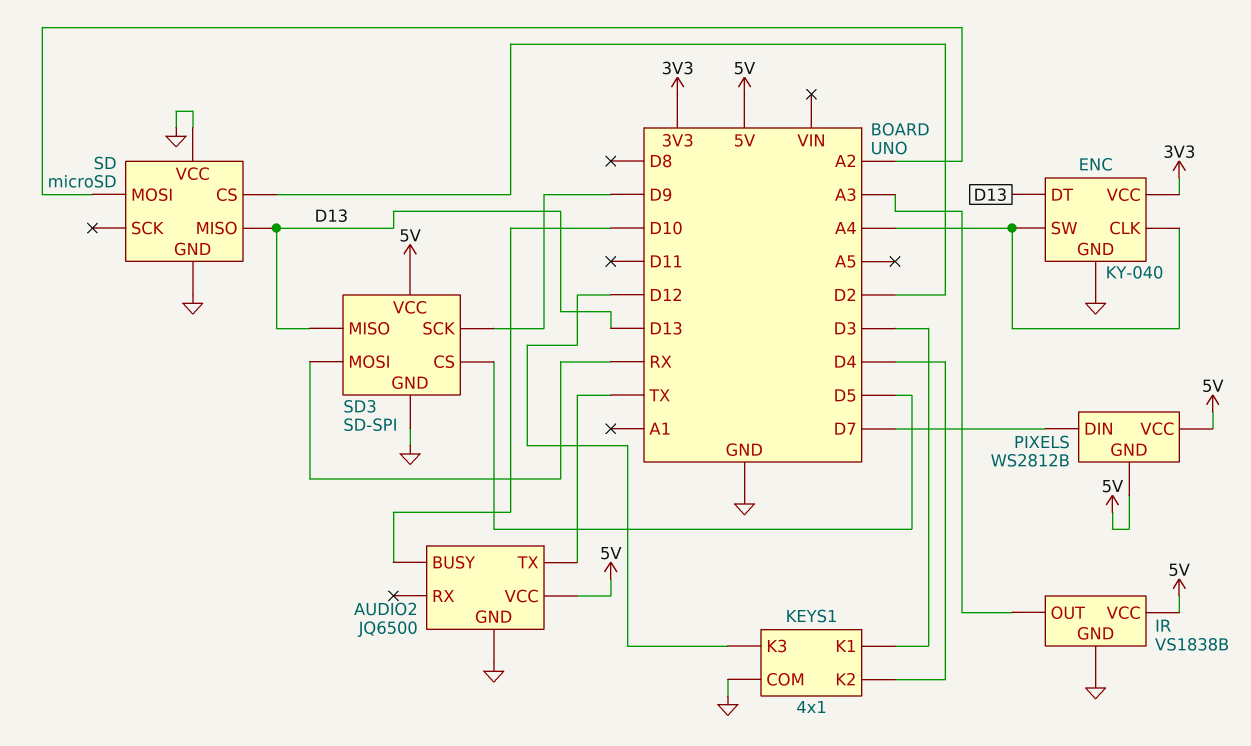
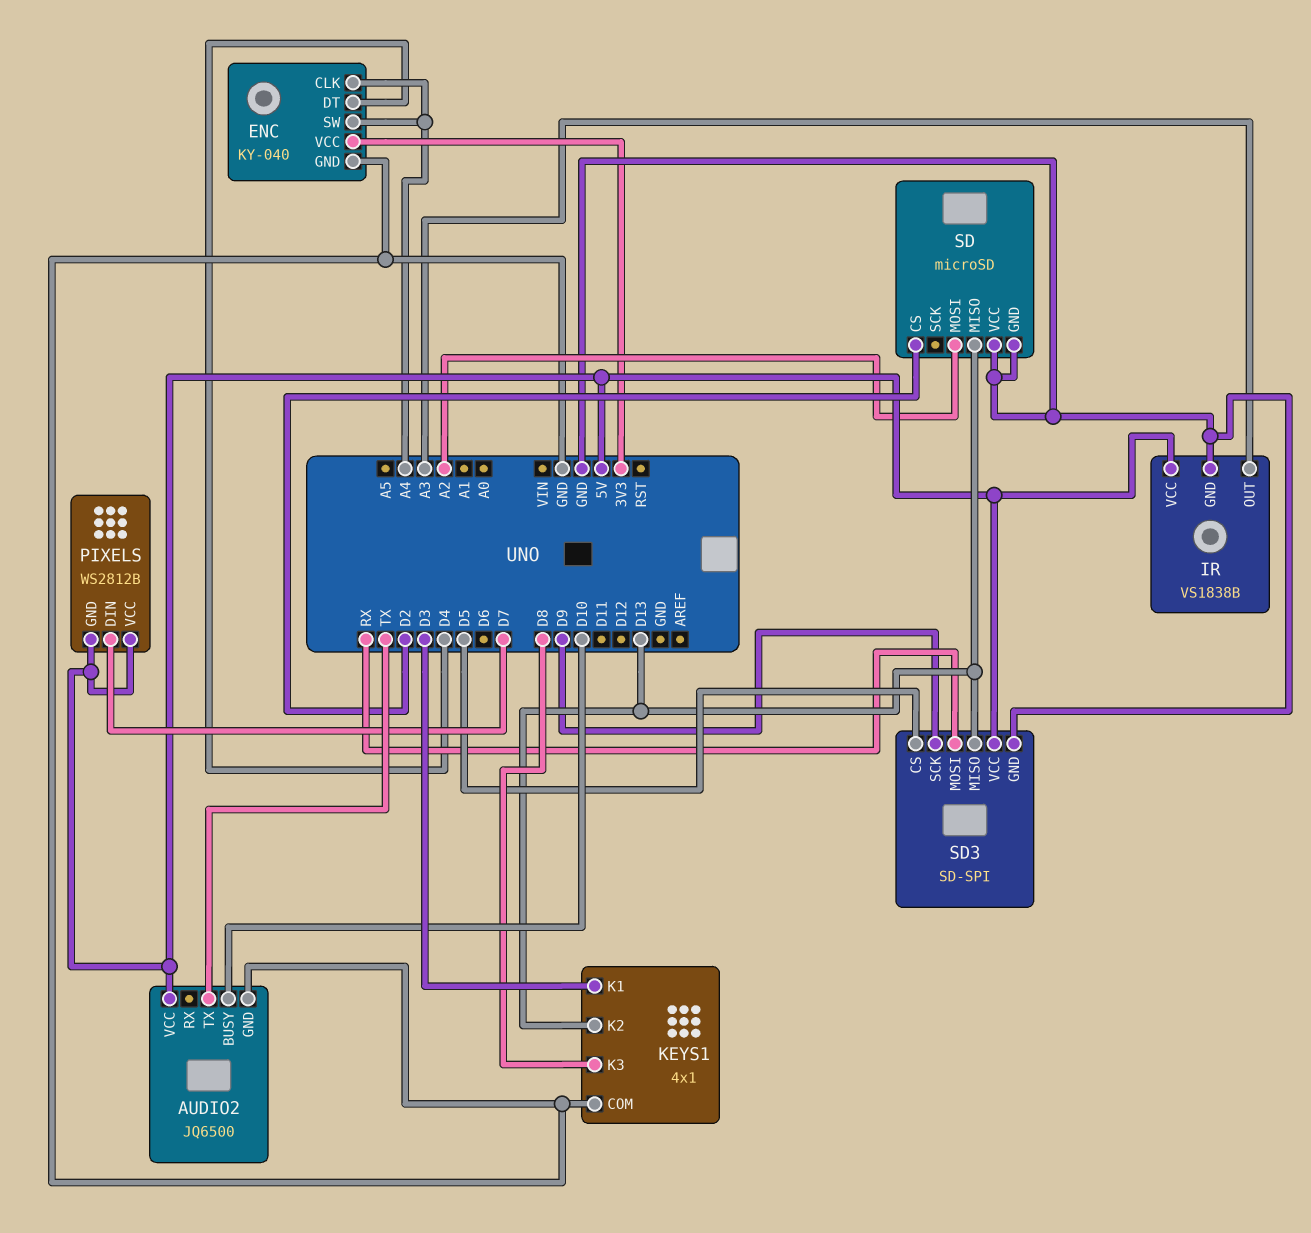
ENC pin DT: D13 -> D4
KEYS1 pin K2: D4 -> D13
KEYS1 pin K3: D12 -> D8

